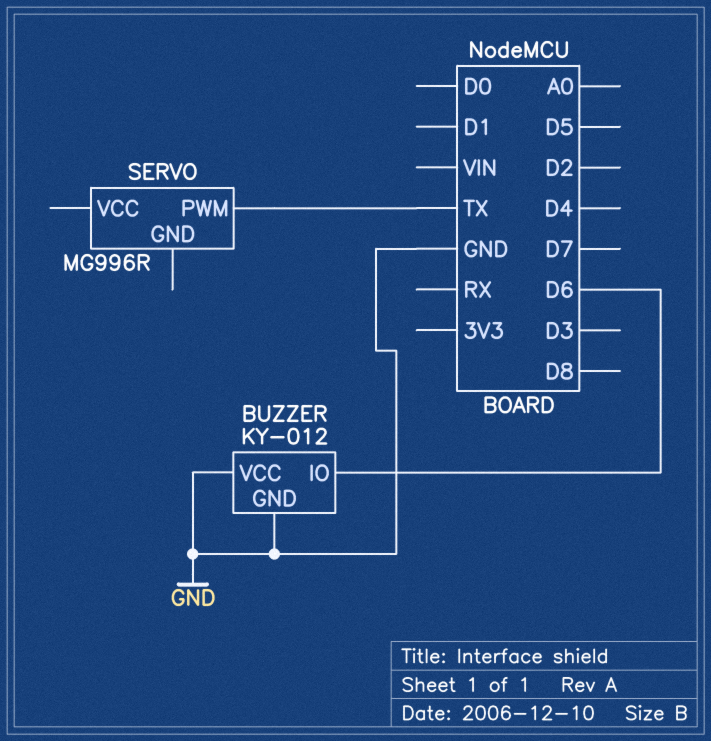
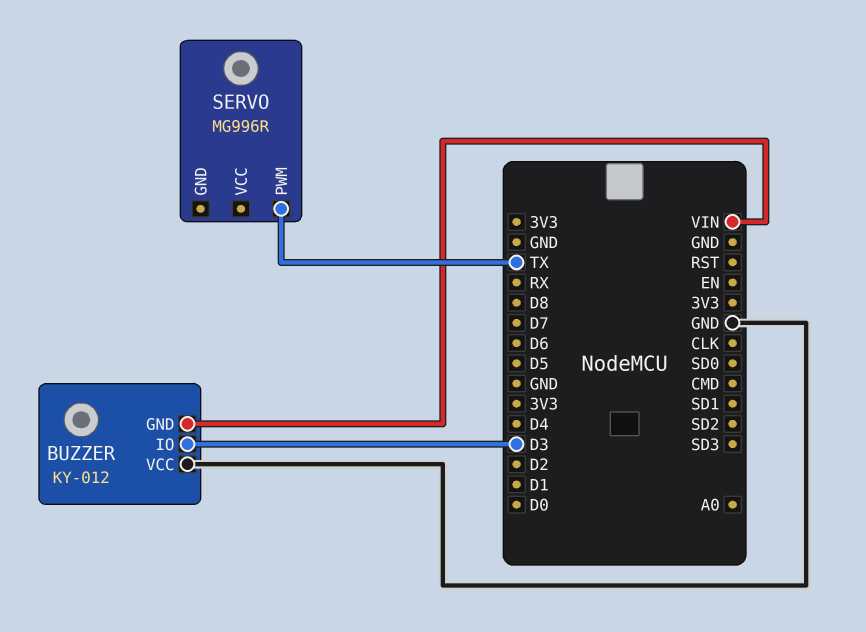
BUZZER pin GND: GND -> VIN
BUZZER pin IO: D6 -> D3

